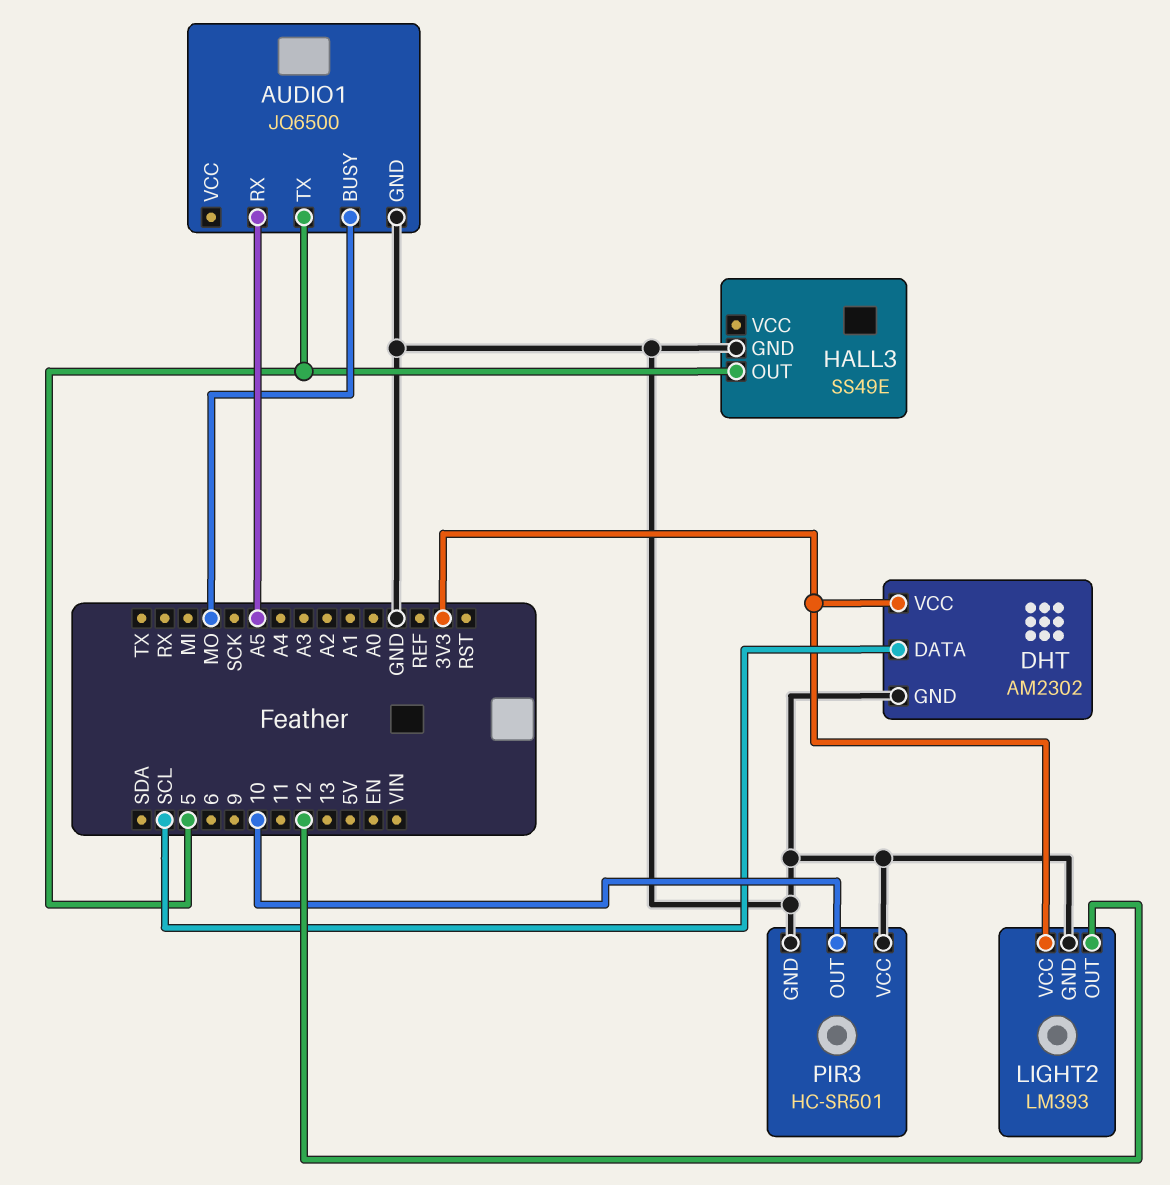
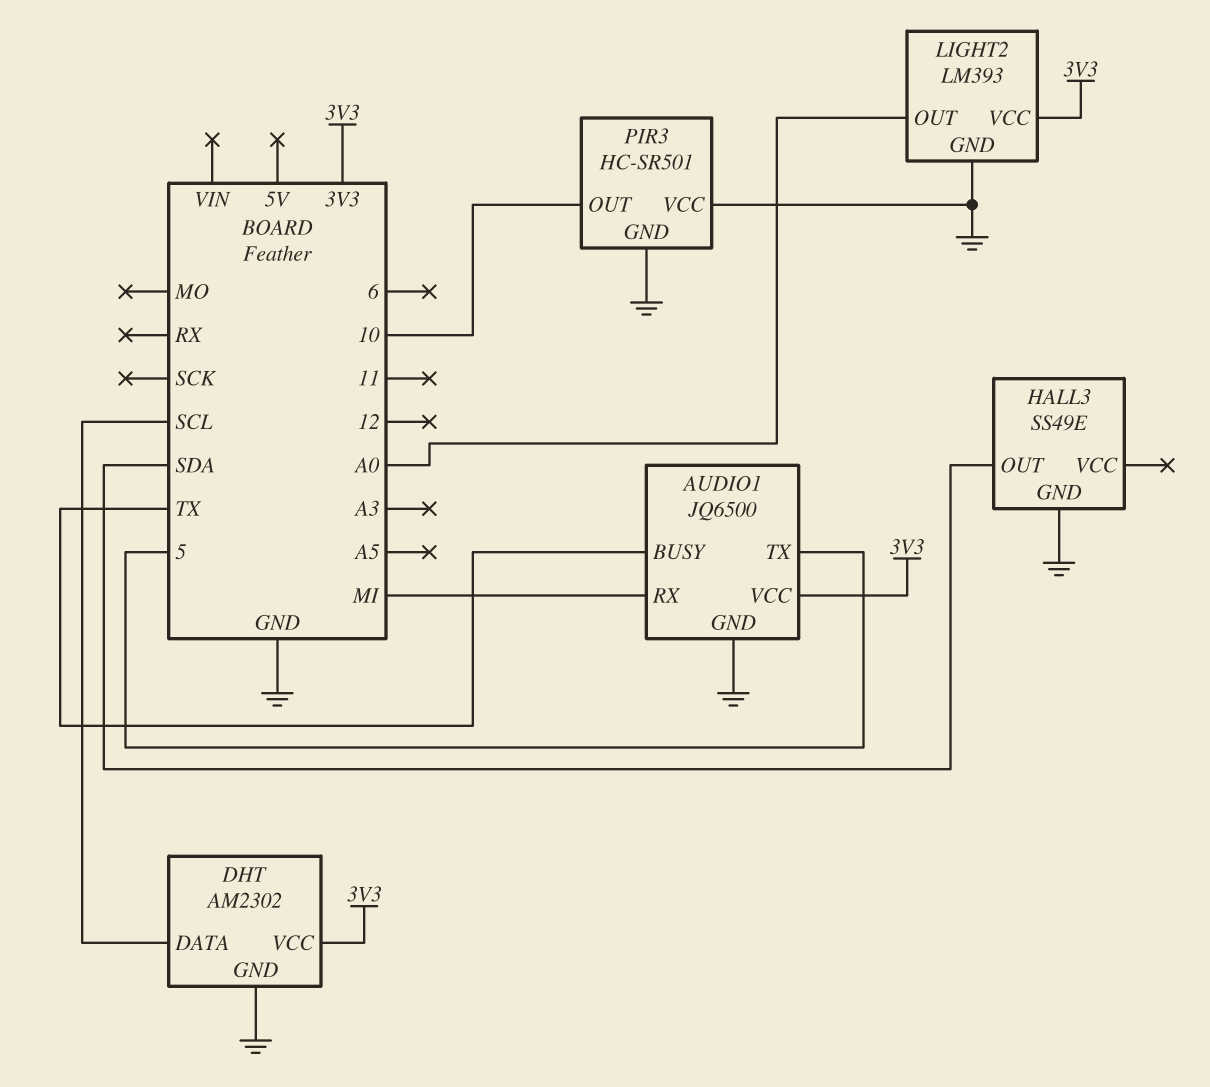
AUDIO1 pin BUSY: MO -> TX
AUDIO1 pin RX: A5 -> MI
AUDIO1 pin VCC: none -> 3V3
HALL3 pin OUT: 5 -> SDA
LIGHT2 pin OUT: 12 -> A0

